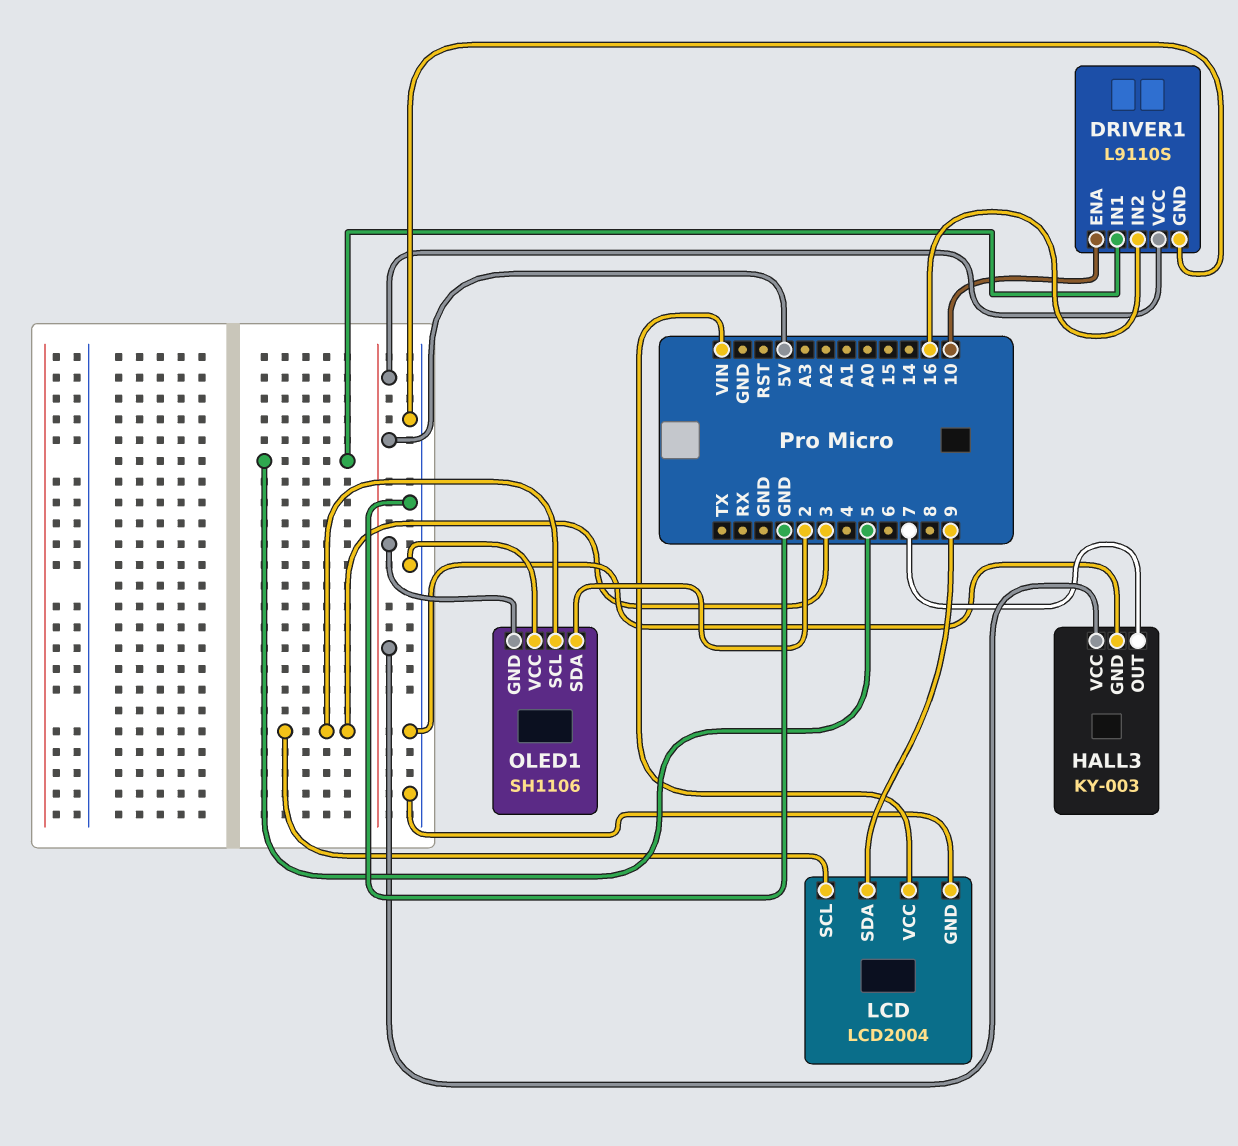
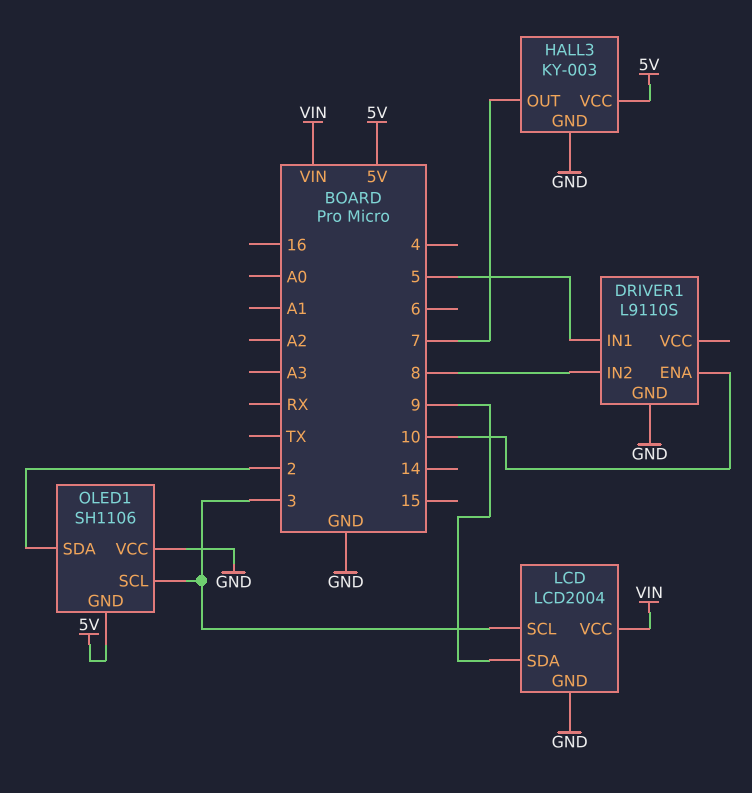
DRIVER1 pin IN2: 16 -> 8
DRIVER1 pin VCC: 5V -> none

